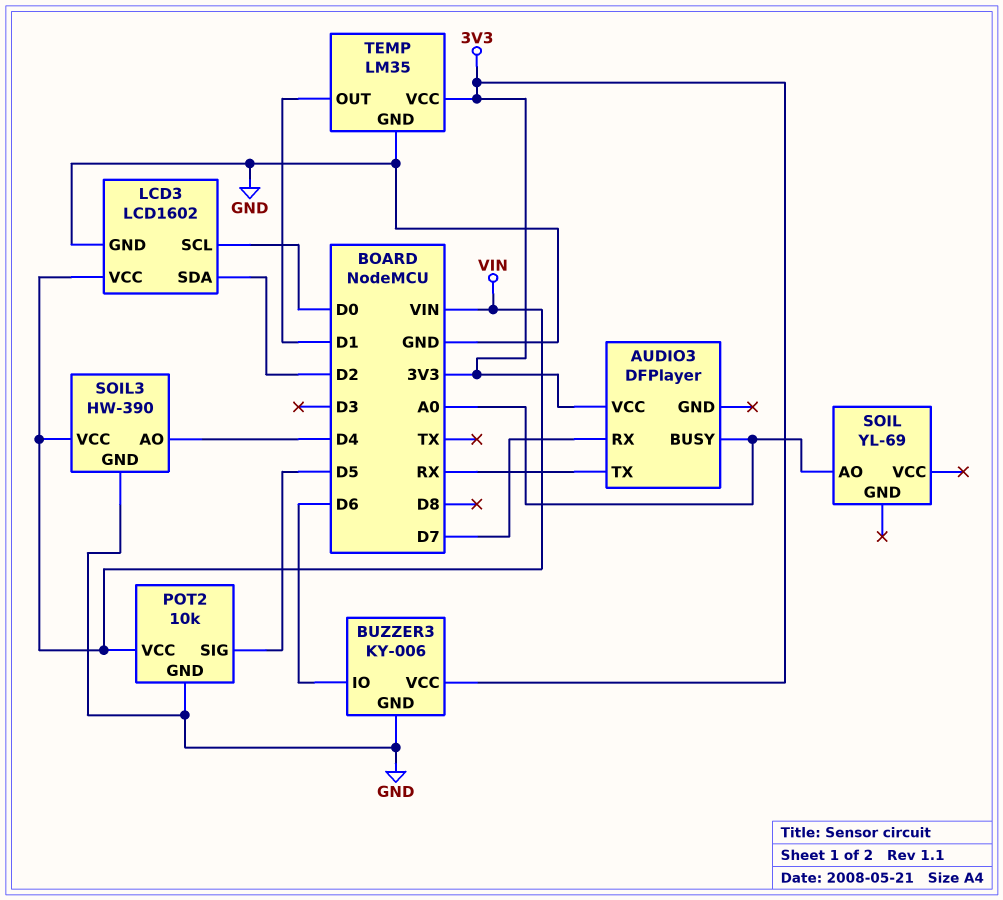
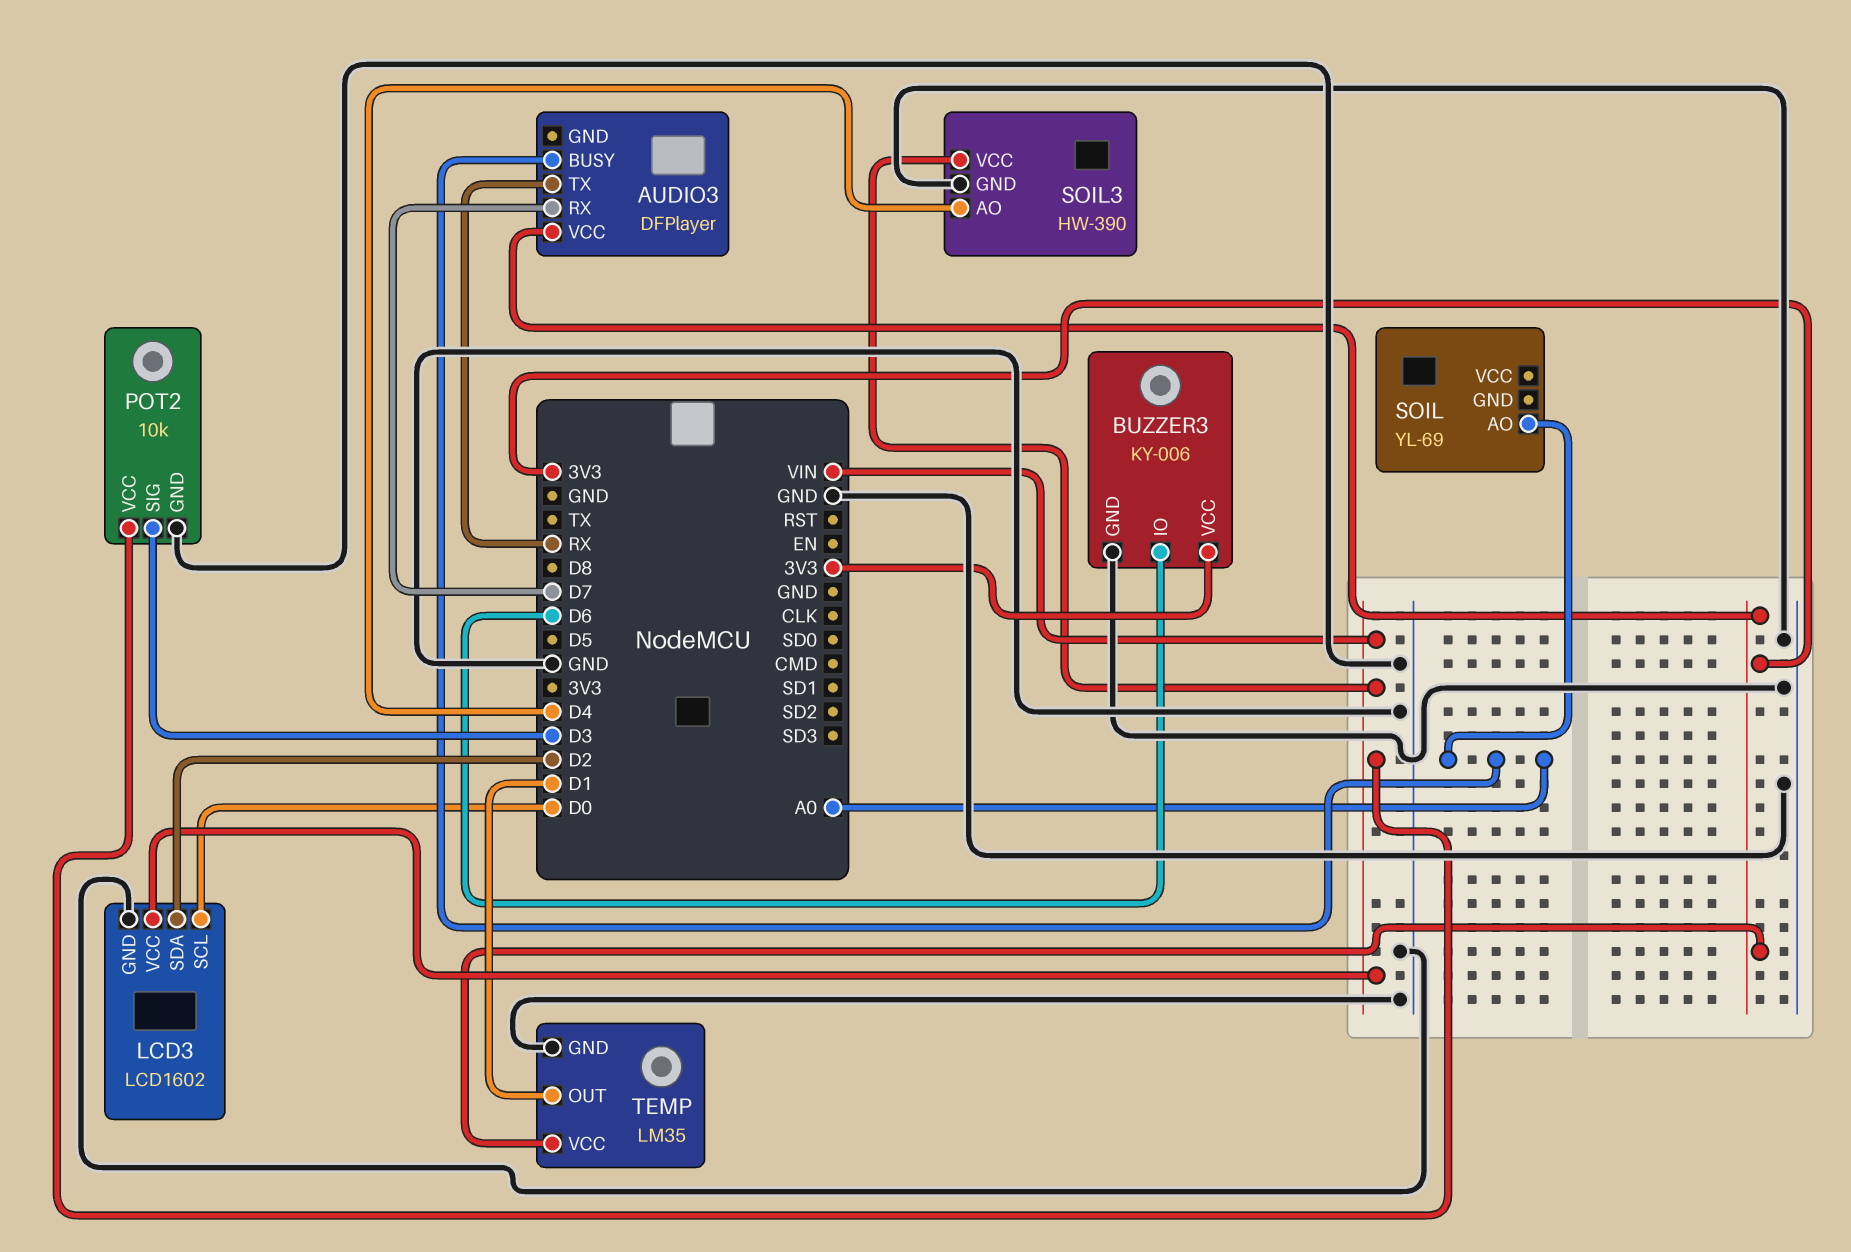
POT2 pin SIG: D5 -> D3

